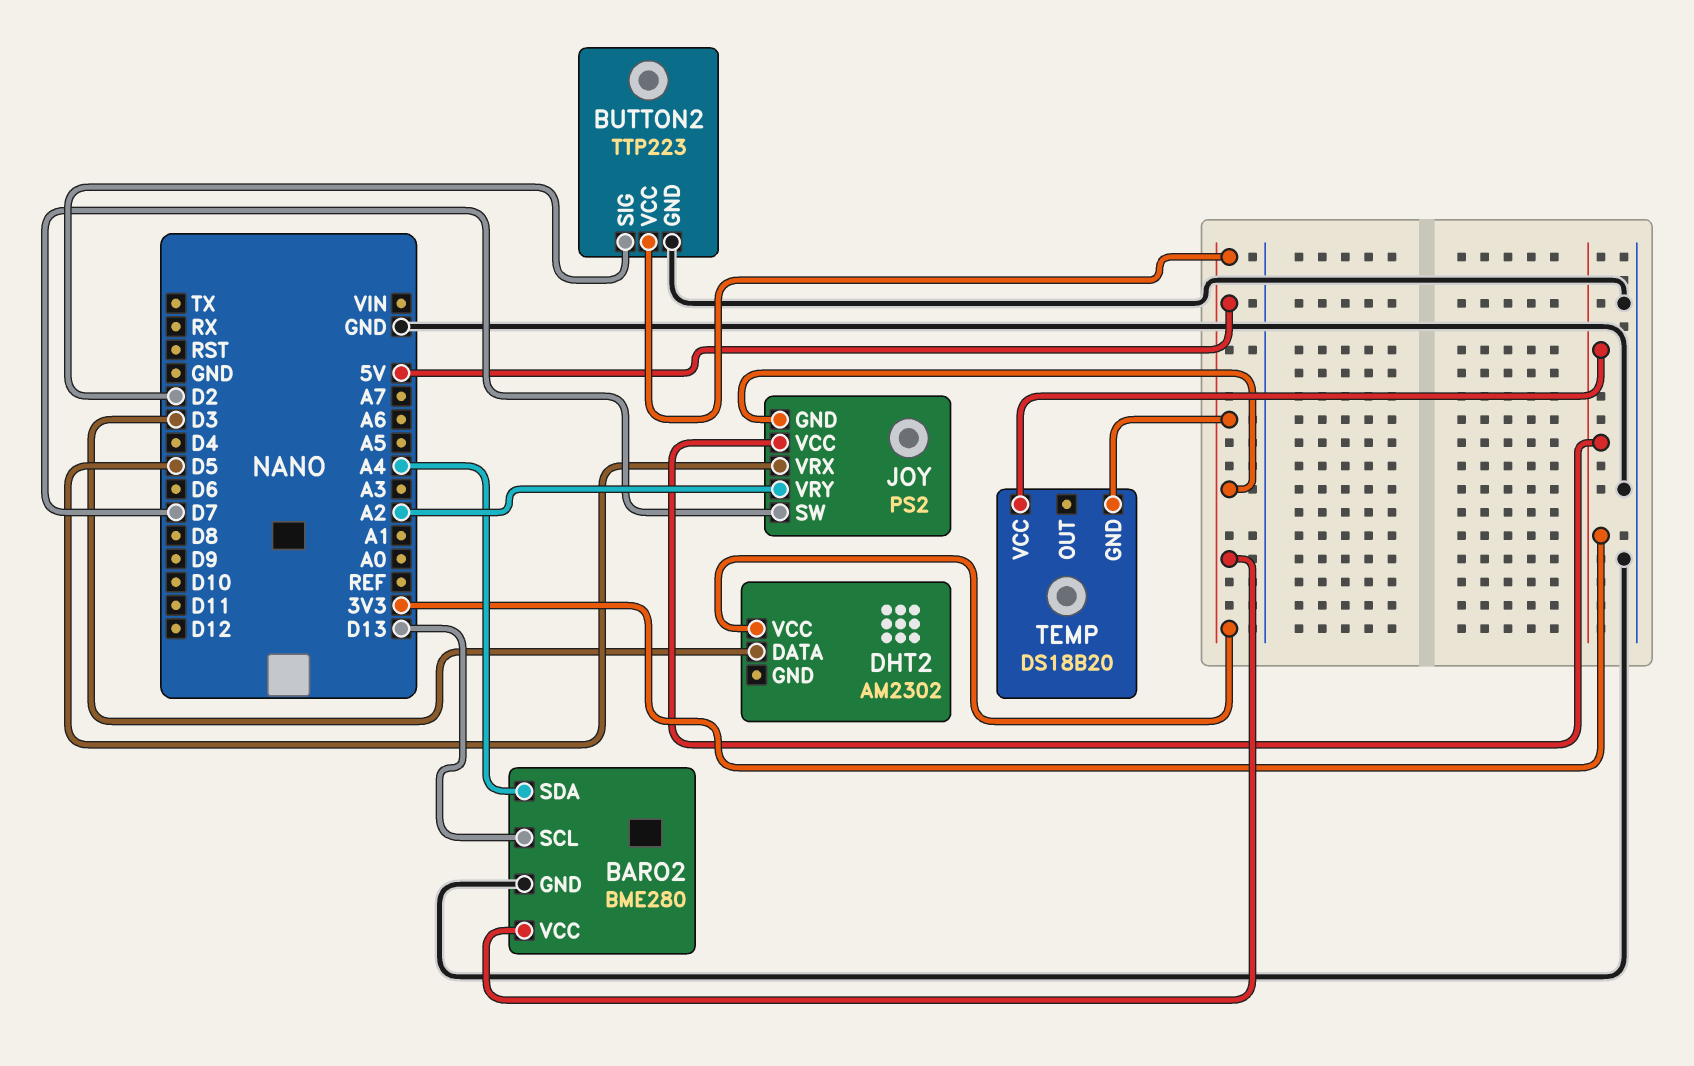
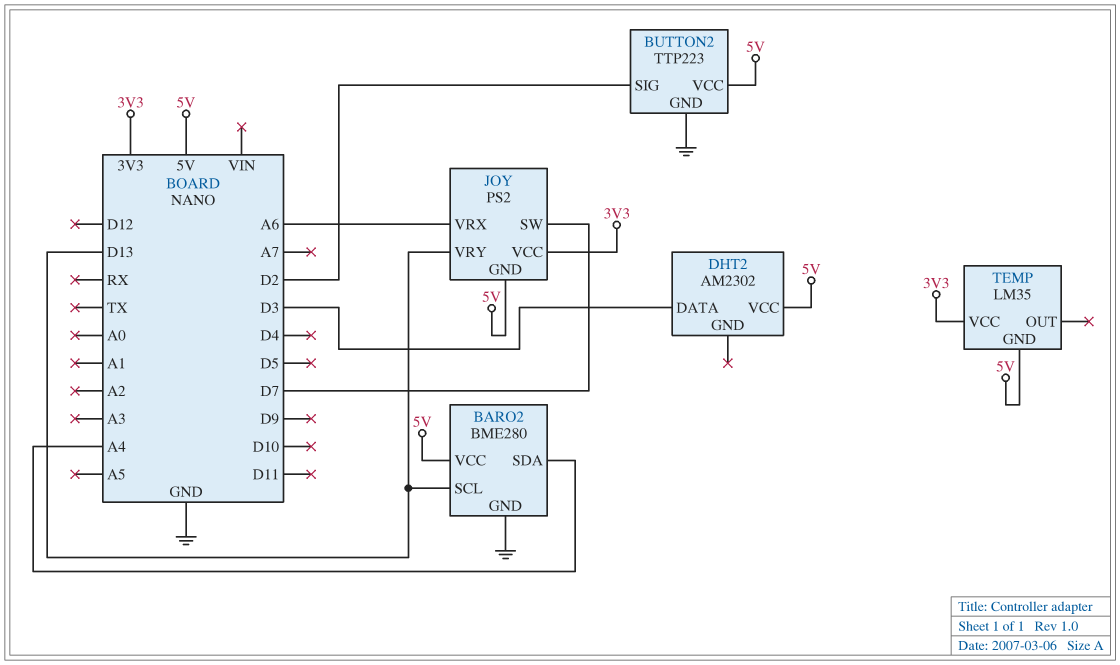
JOY pin VRX: D5 -> A6
JOY pin VRY: A2 -> D13
TEMP: DS18B20 -> LM35

